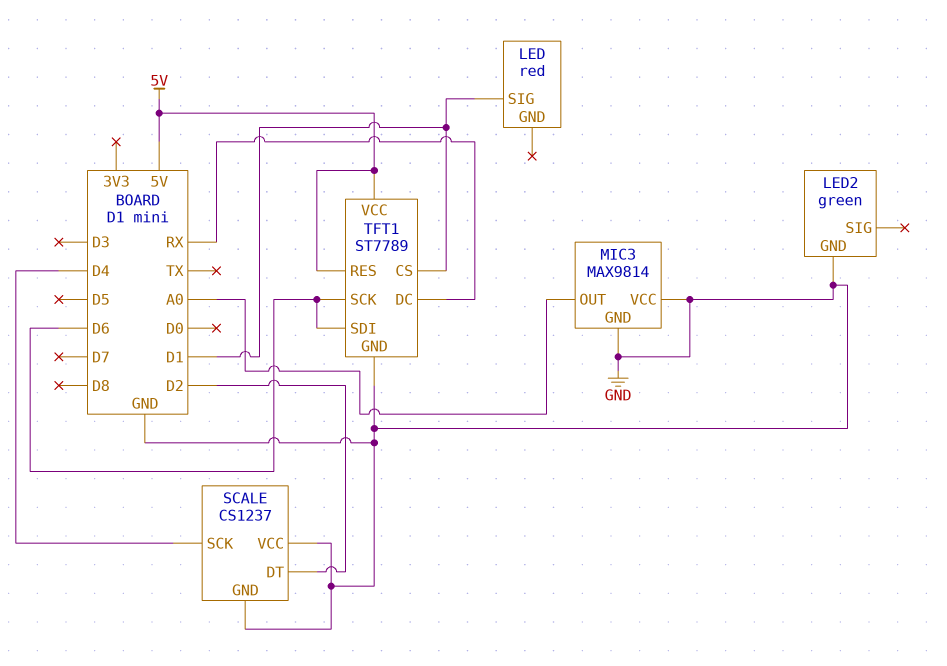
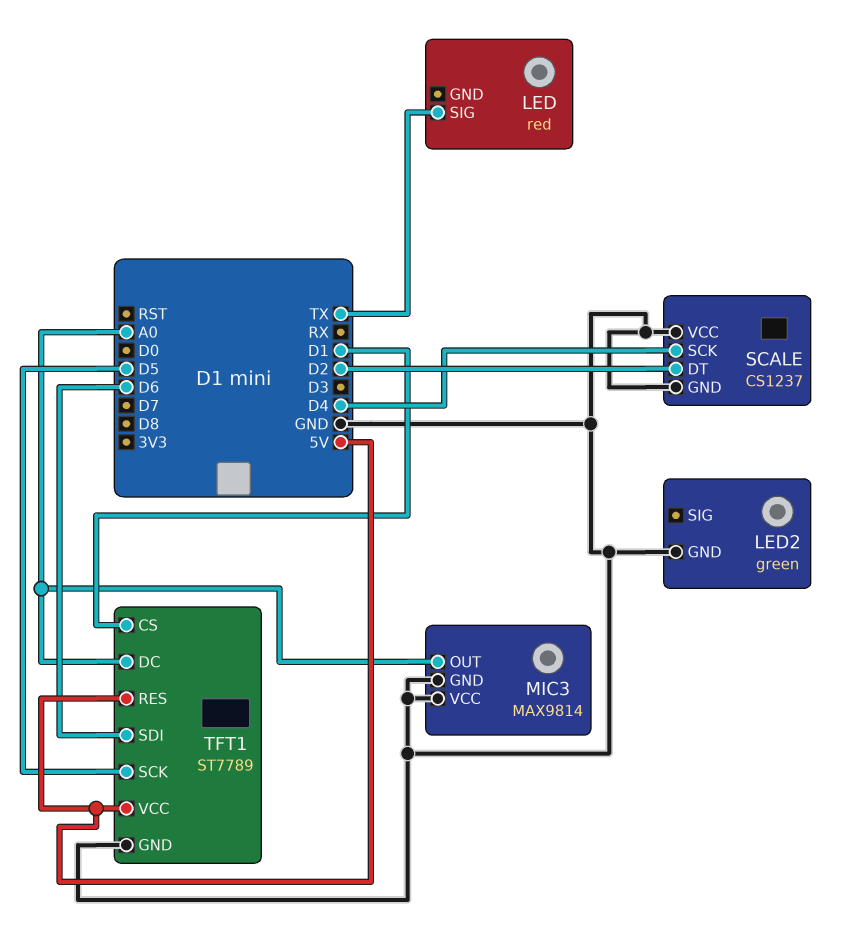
LED pin SIG: D1 -> TX
TFT1 pin DC: RX -> A0
TFT1 pin SCK: D6 -> D5

